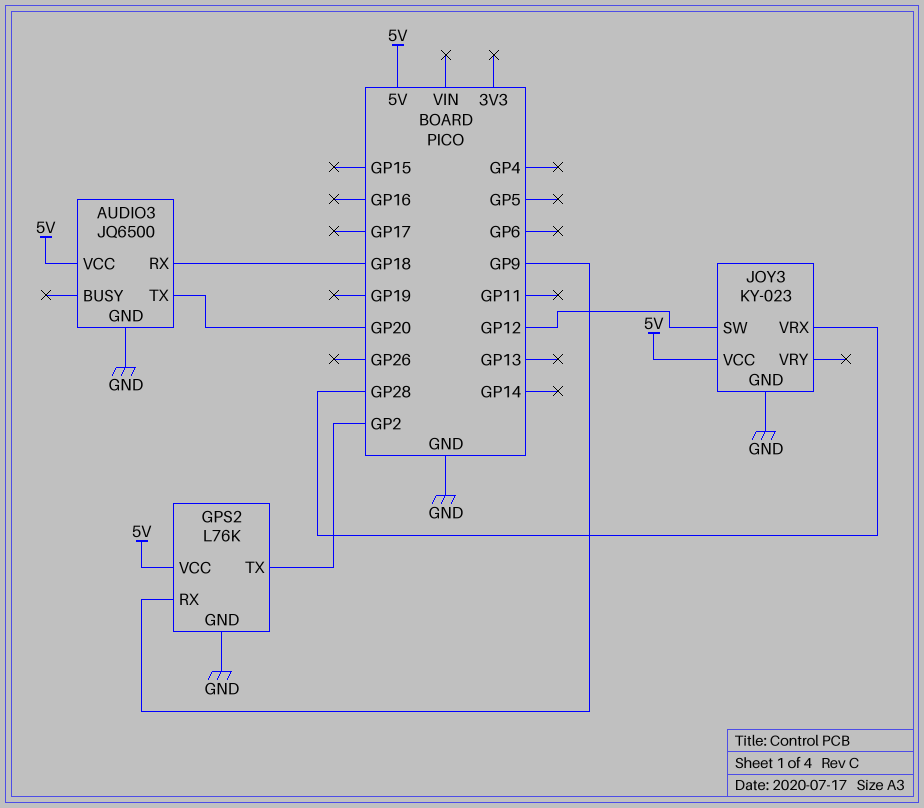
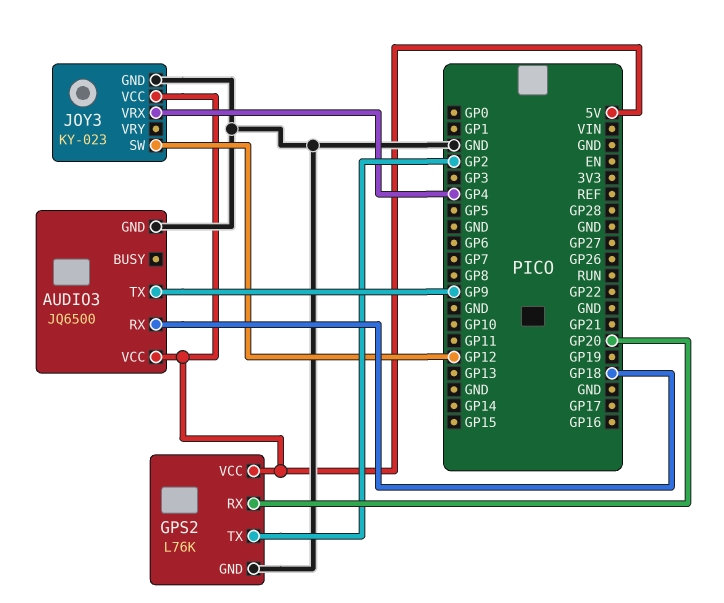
AUDIO3 pin TX: GP20 -> GP9
GPS2 pin RX: GP9 -> GP20
JOY3 pin VRX: GP28 -> GP4

